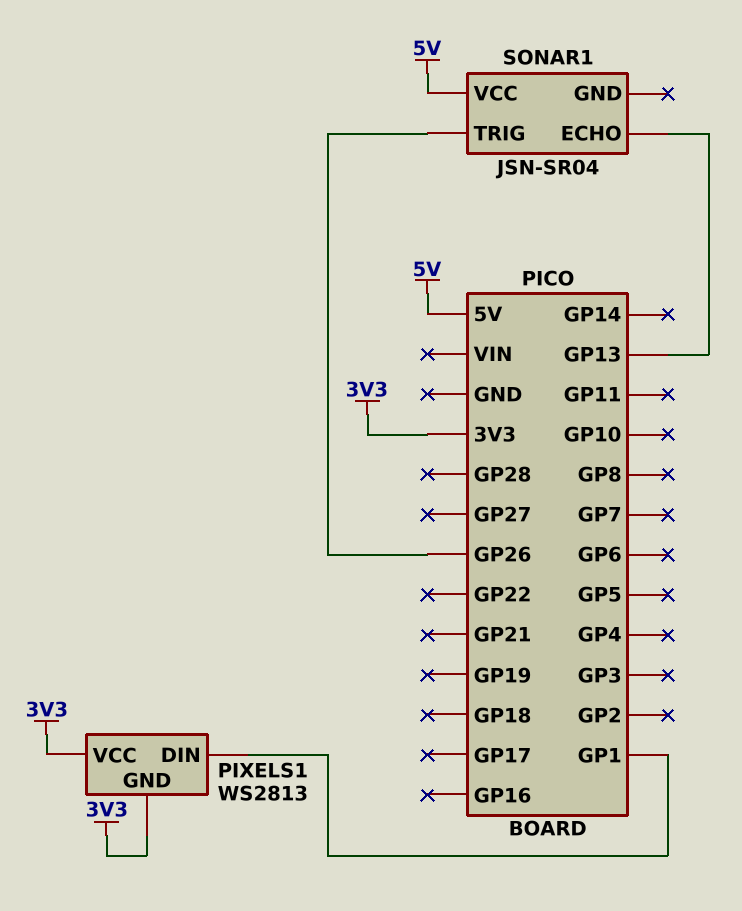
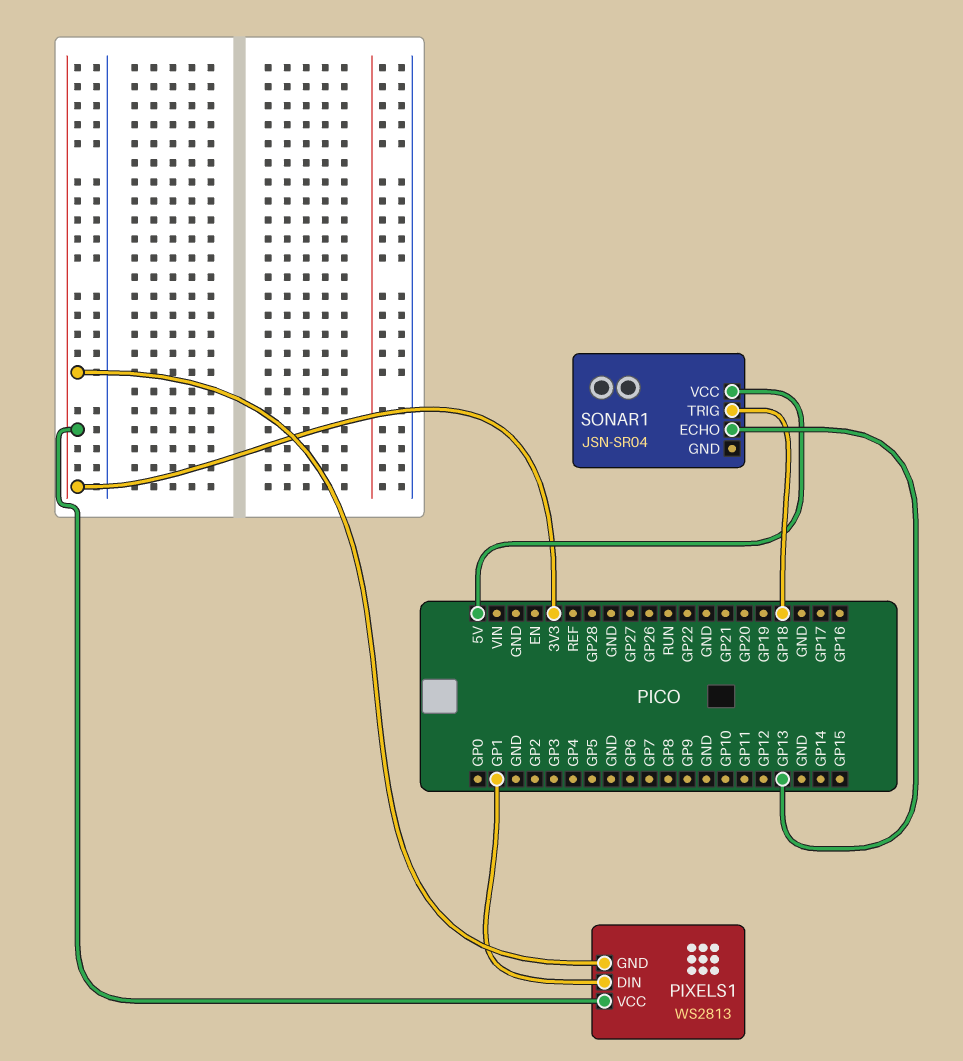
SONAR1 pin TRIG: GP26 -> GP18

